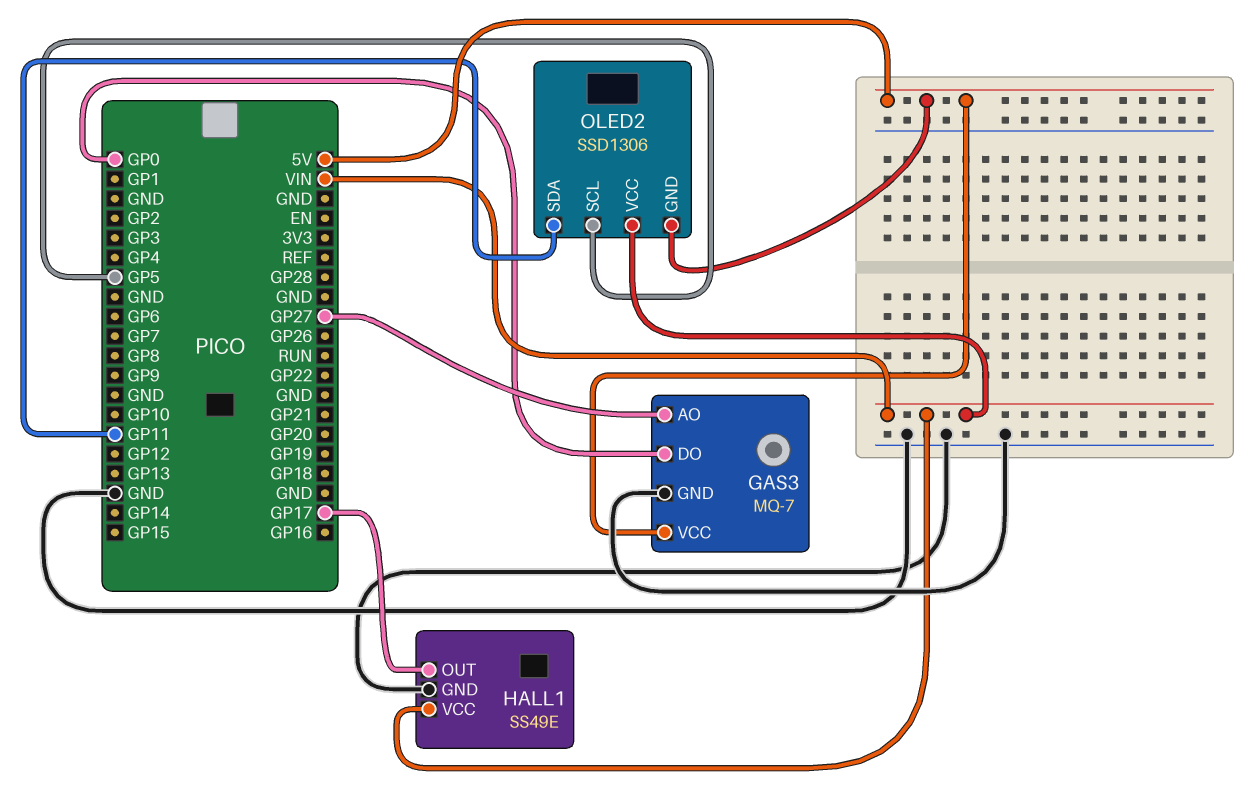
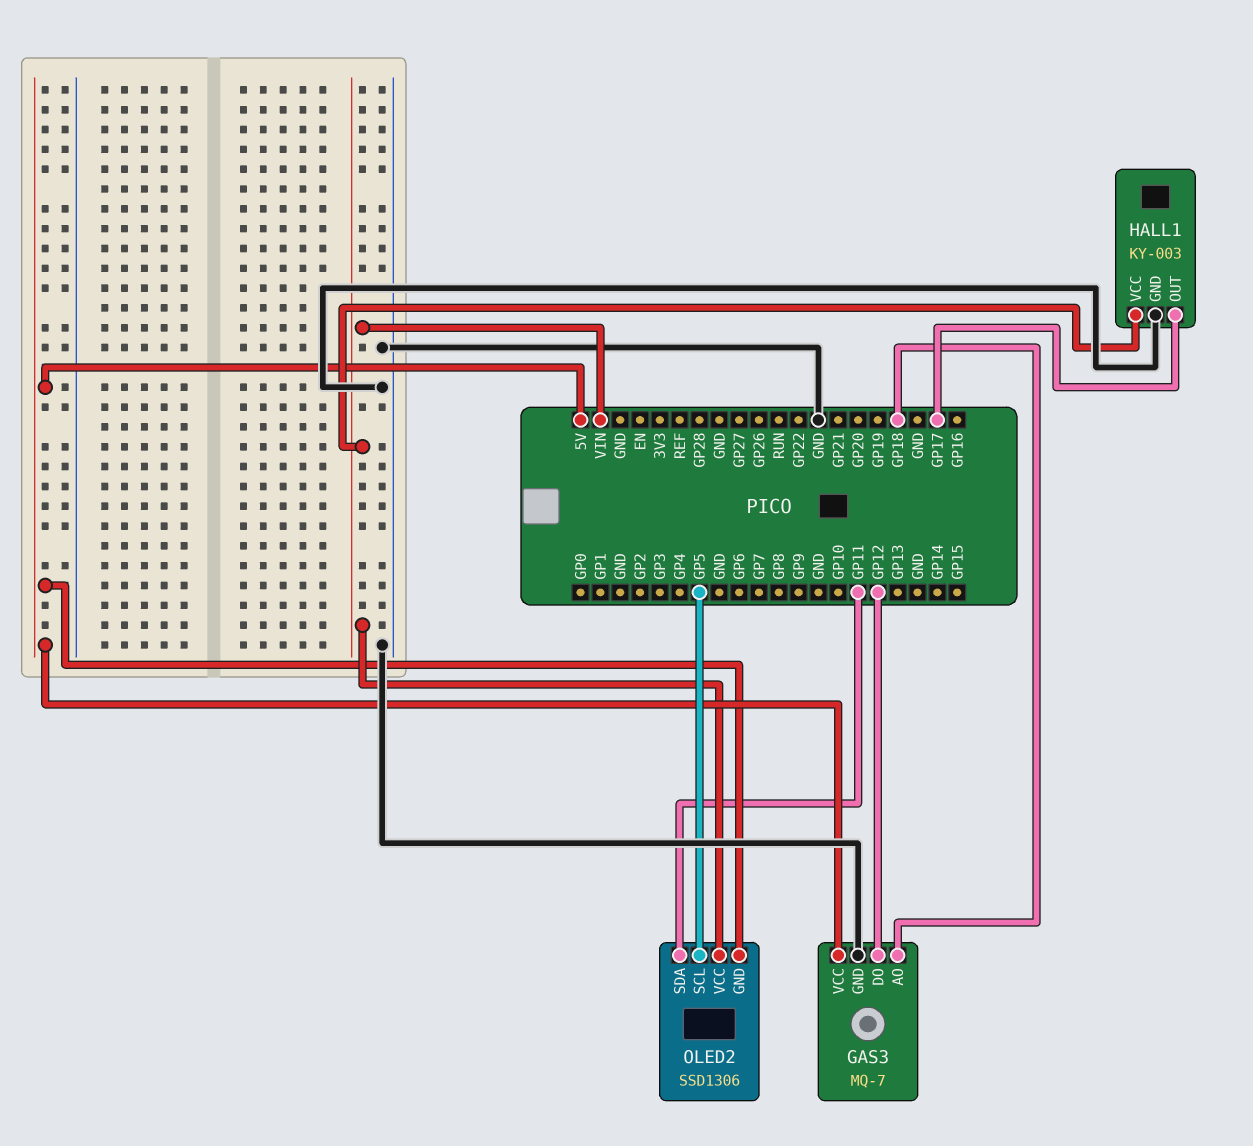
GAS3 pin AO: GP27 -> GP18
GAS3 pin DO: GP0 -> GP12
HALL1: SS49E -> KY-003

